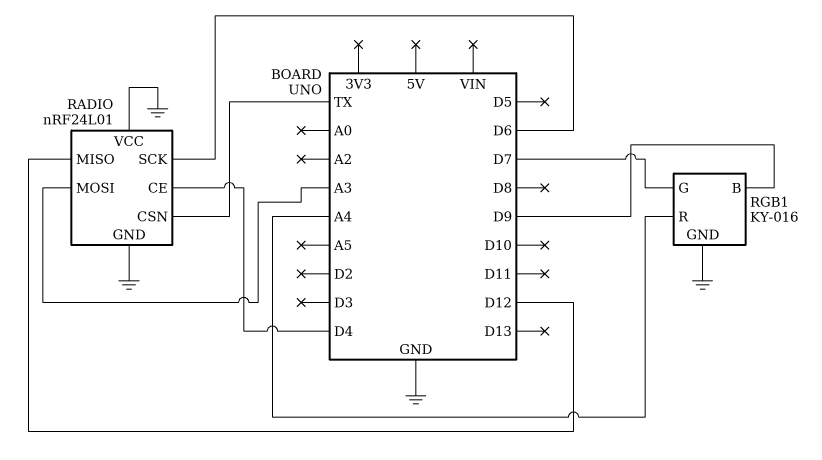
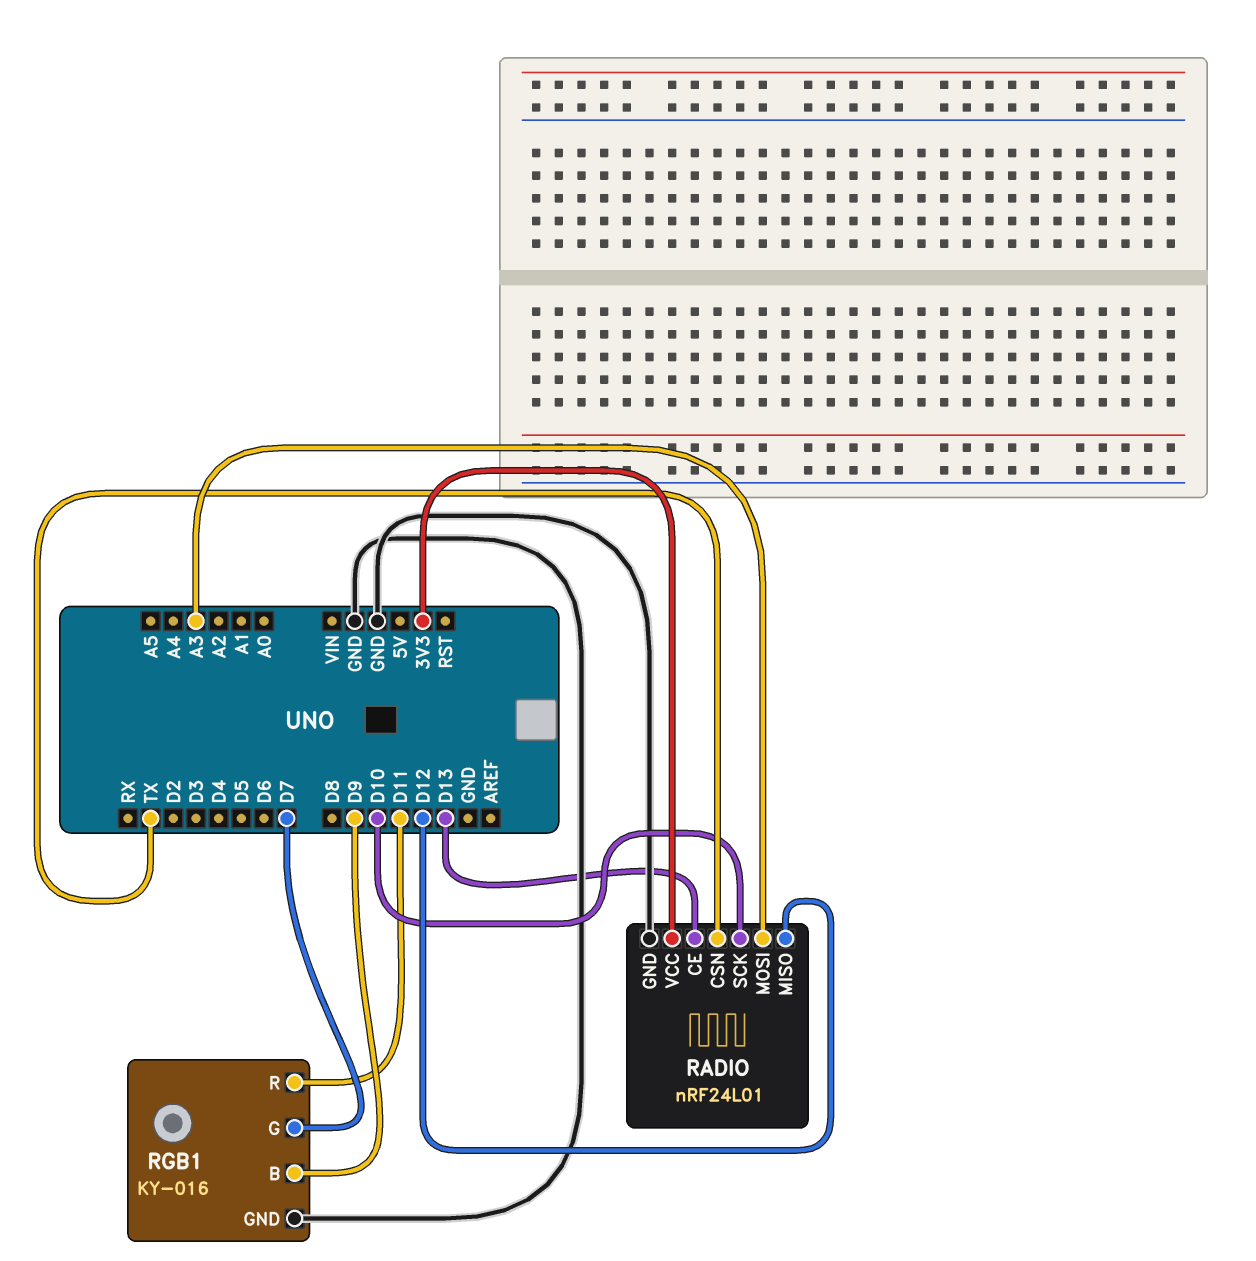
RADIO pin CE: D4 -> D13
RADIO pin SCK: D6 -> D10
RADIO pin VCC: GND -> 3V3
RGB1 pin R: A4 -> D11

